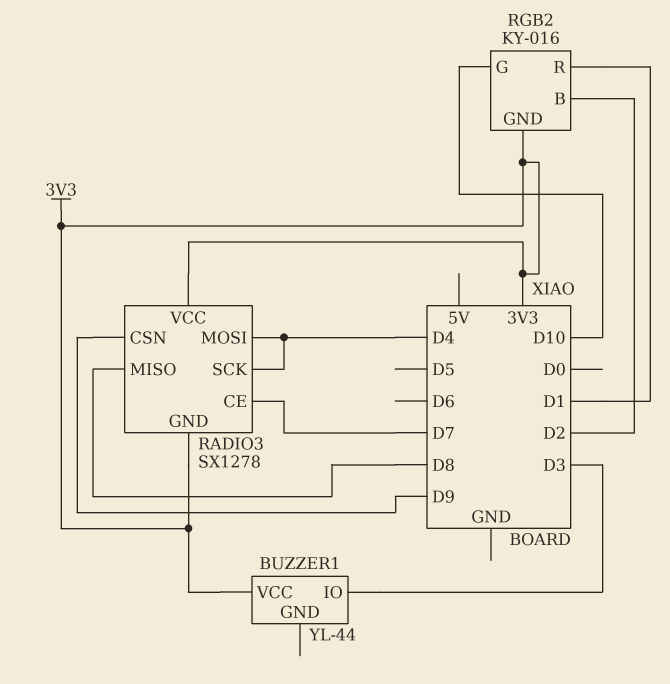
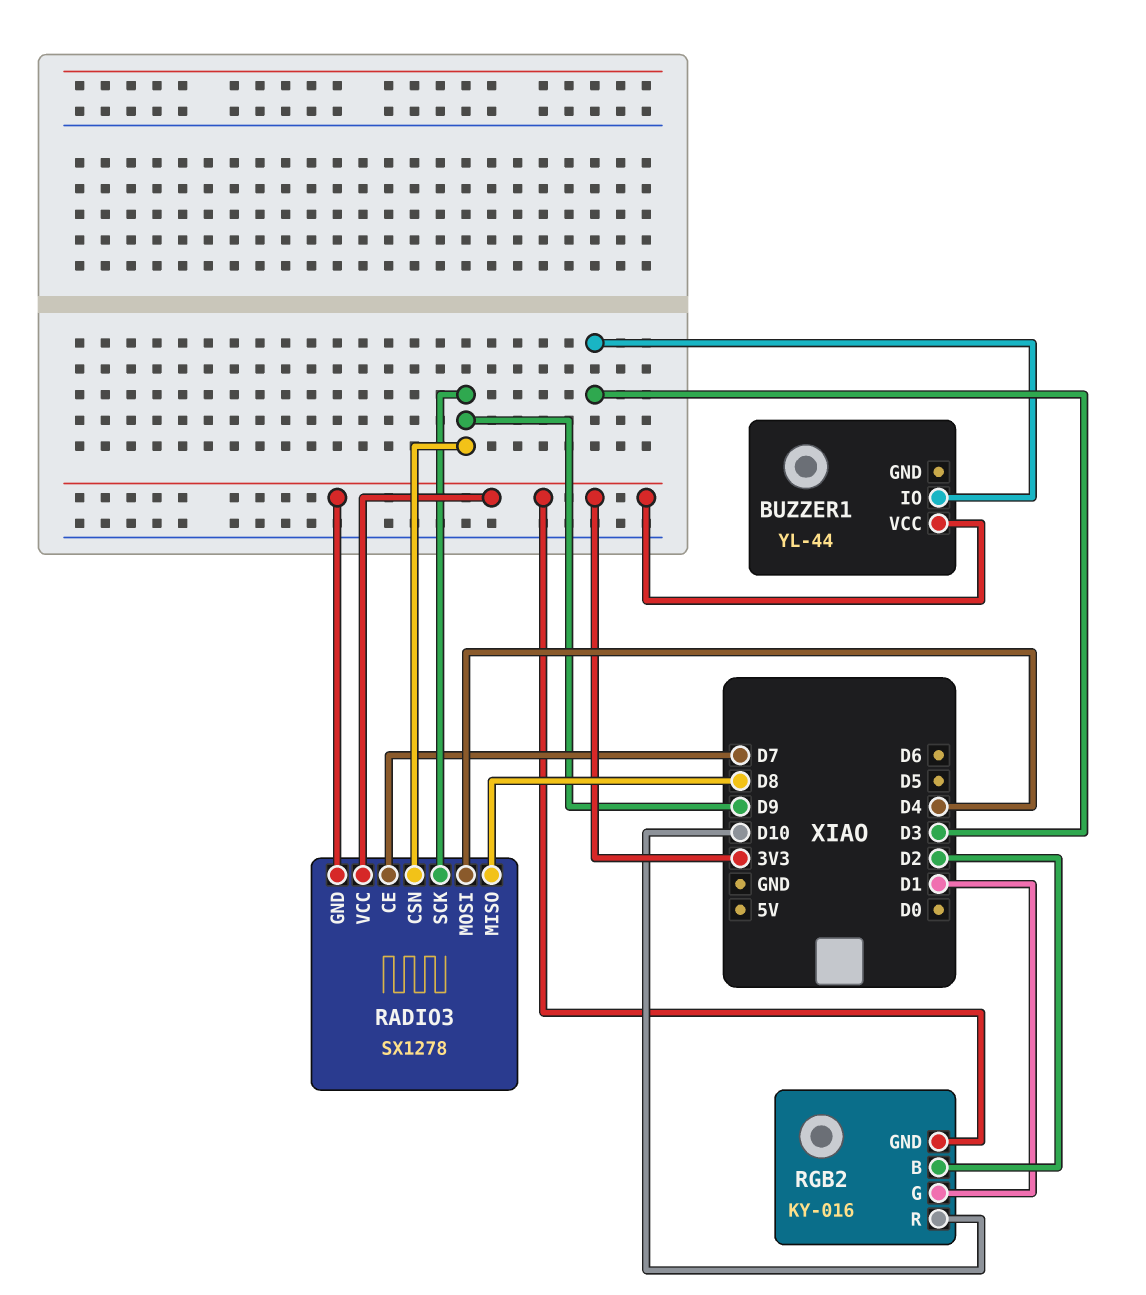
RADIO3 pin SCK: D4 -> D9
RGB2 pin G: D10 -> D1
RGB2 pin R: D1 -> D10

